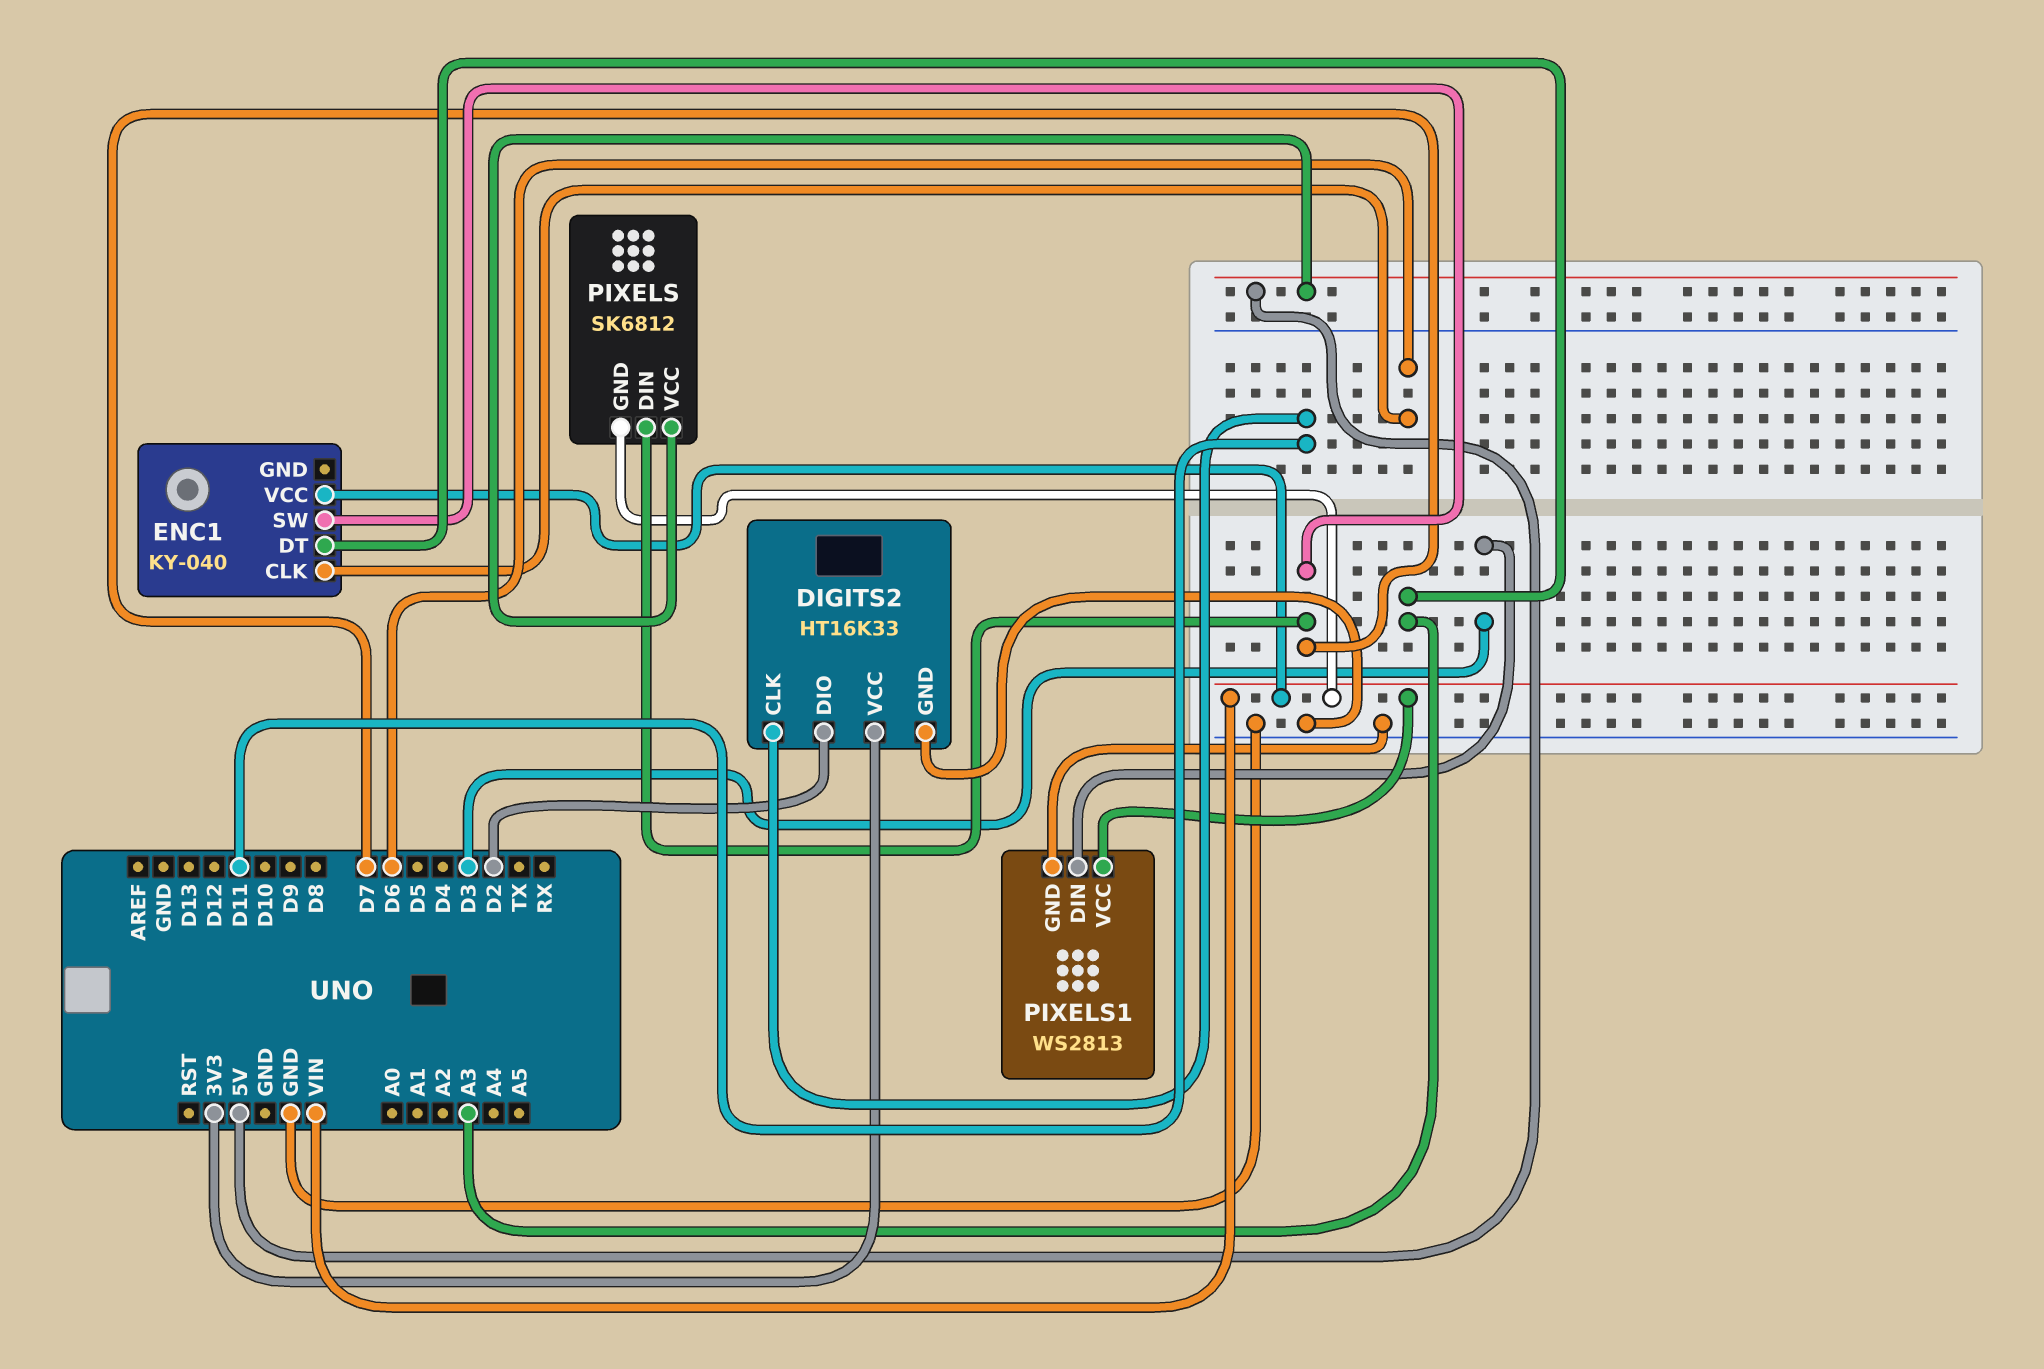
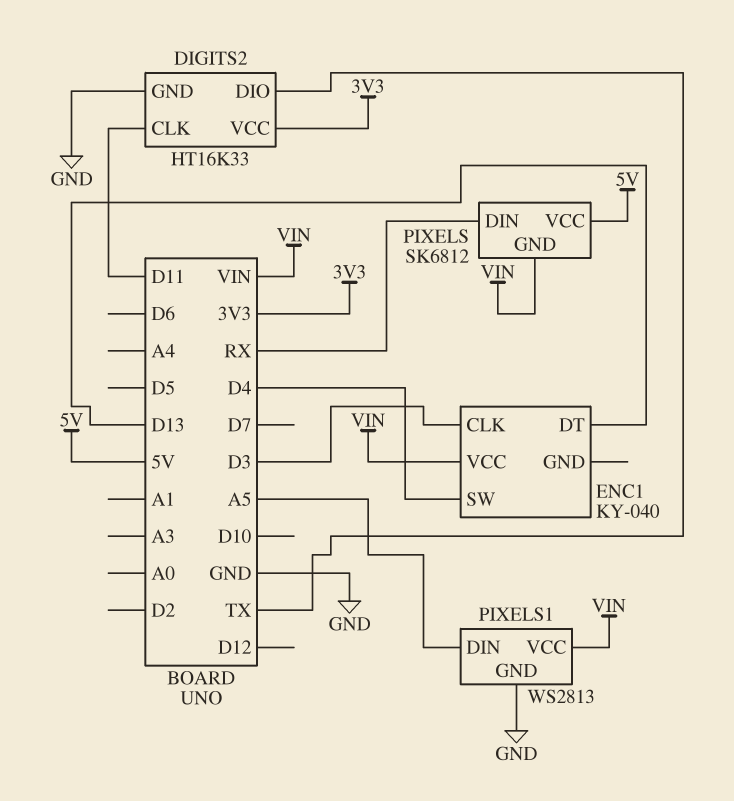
DIGITS2 pin DIO: D2 -> TX
ENC1 pin CLK: D6 -> D3
ENC1 pin DT: A3 -> D13
ENC1 pin SW: D7 -> D4
PIXELS pin DIN: D7 -> RX
PIXELS1 pin DIN: D3 -> A5

